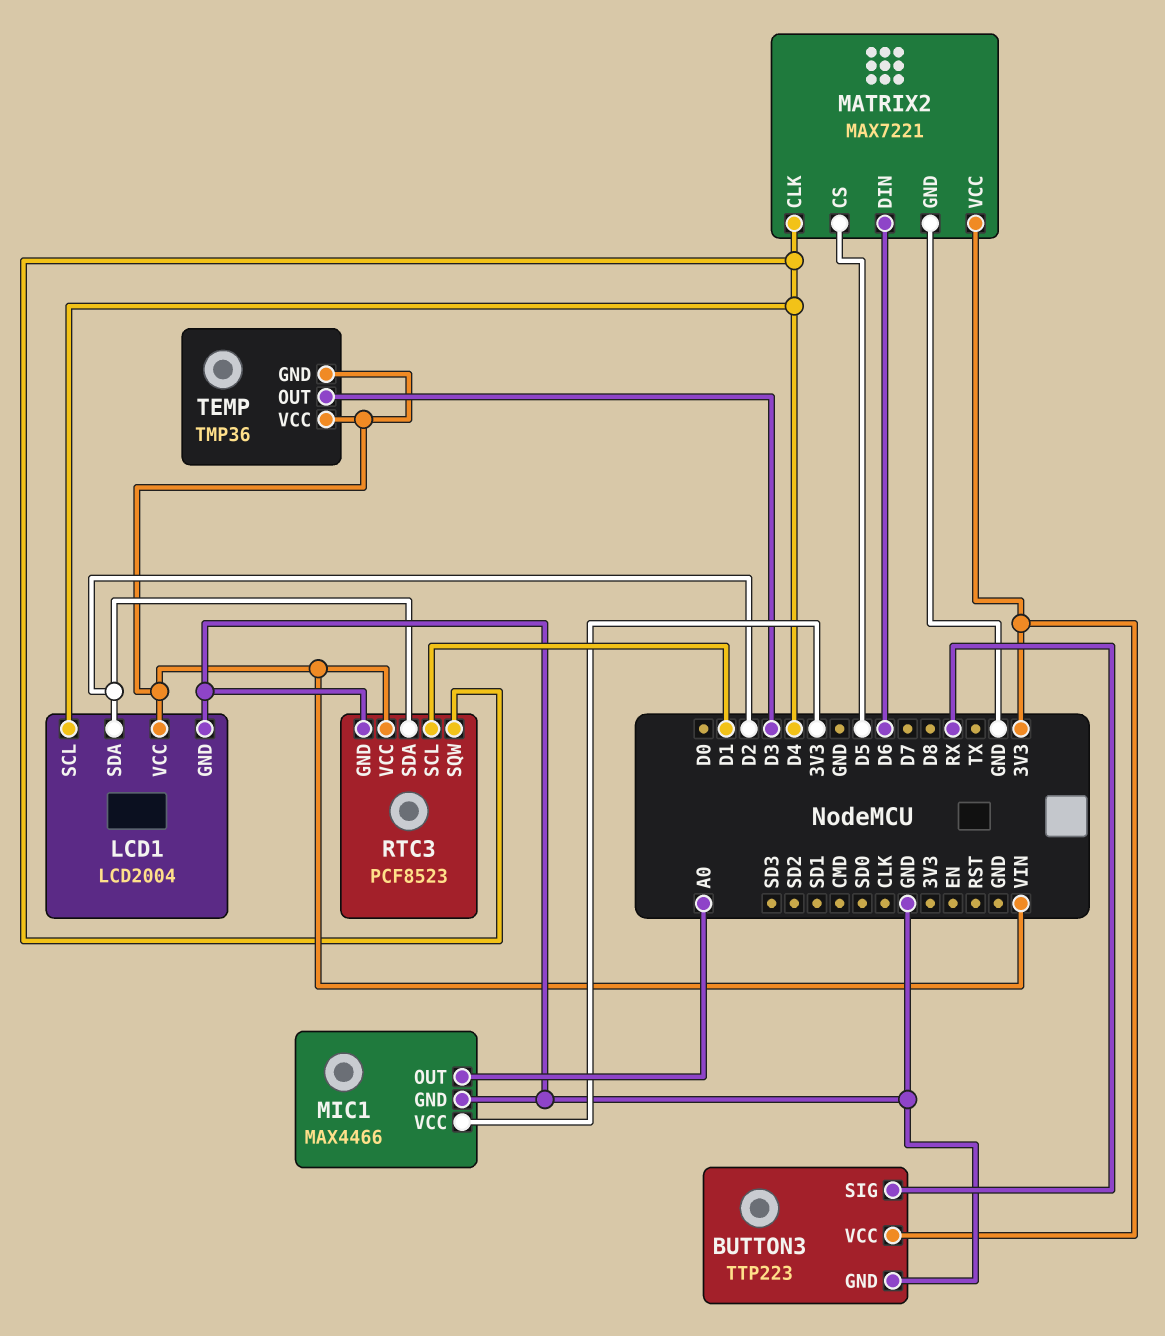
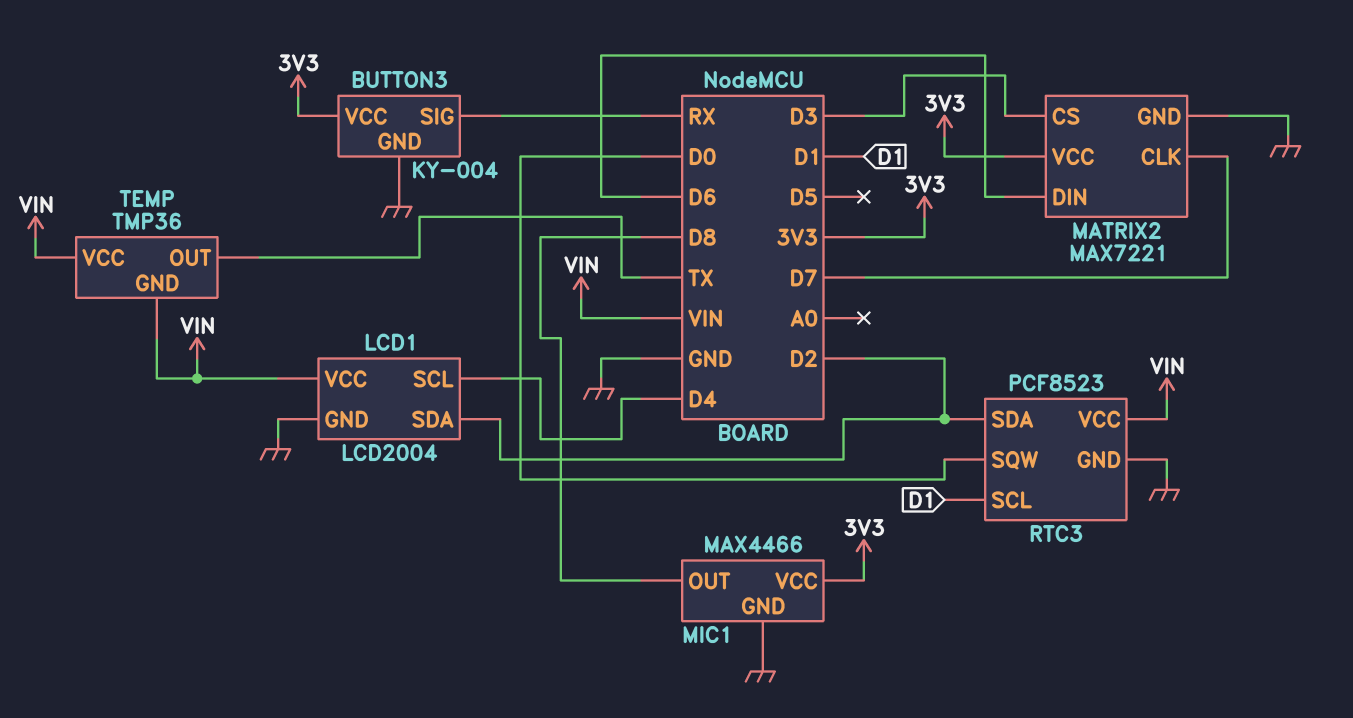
BUTTON3: TTP223 -> KY-004
MATRIX2 pin CLK: D4 -> D7
MATRIX2 pin CS: D5 -> D3
MIC1 pin OUT: A0 -> D8
RTC3 pin SQW: D4 -> D0
TEMP pin OUT: D3 -> TX

